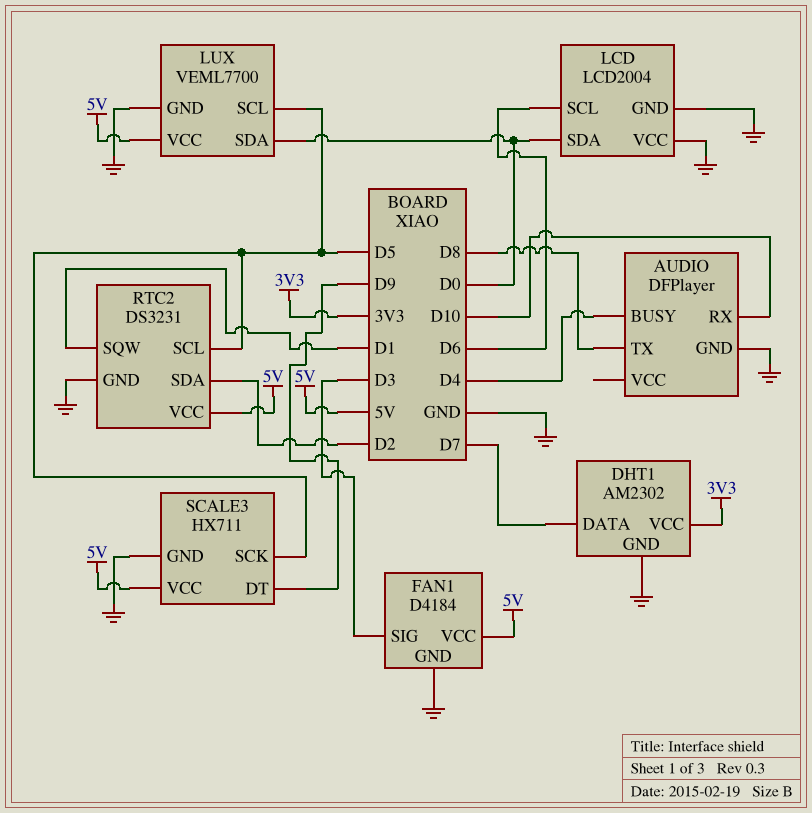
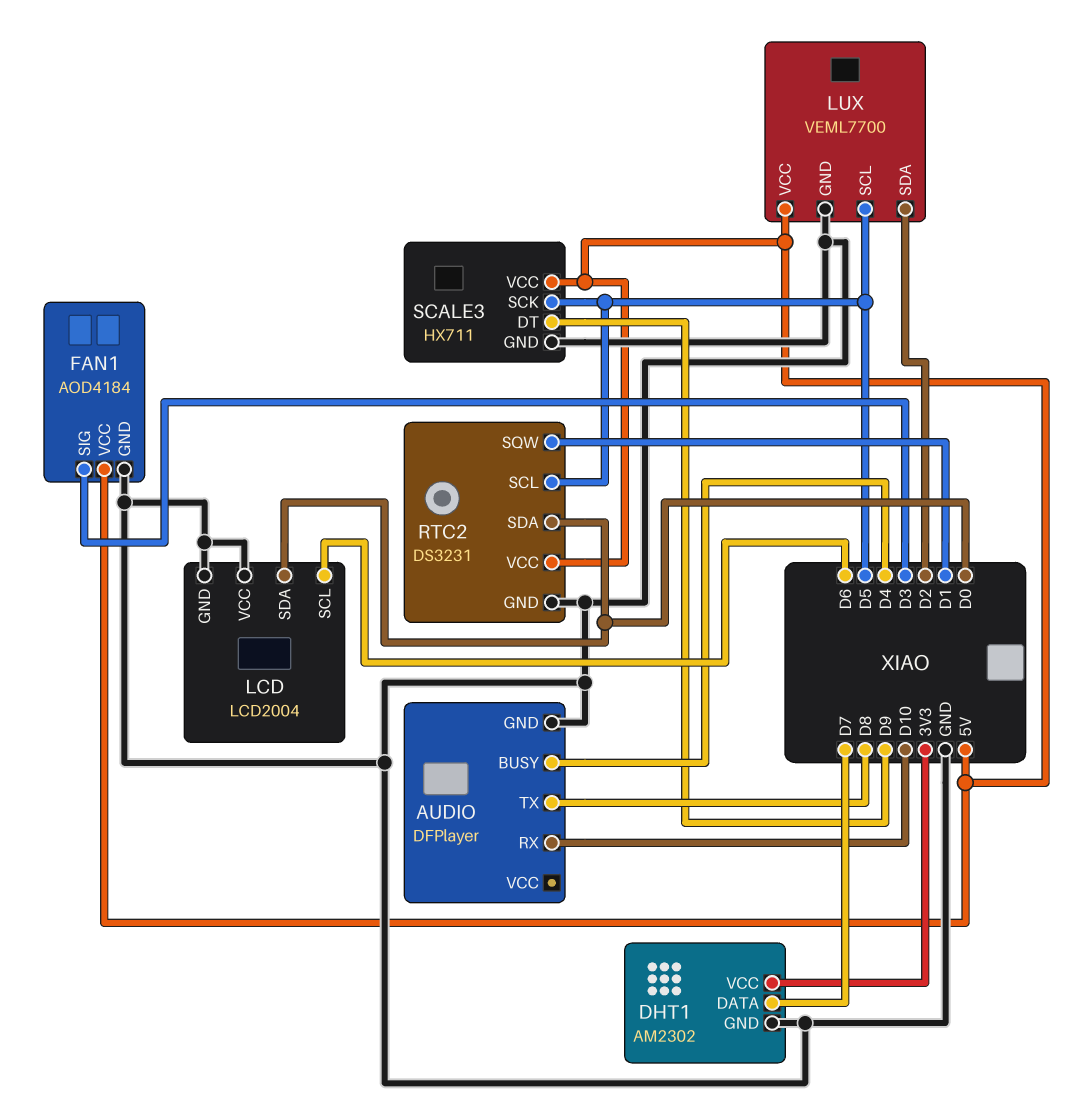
FAN1: D4184 -> AOD4184
LUX pin SDA: D0 -> D2
RTC2 pin SDA: D2 -> D0

